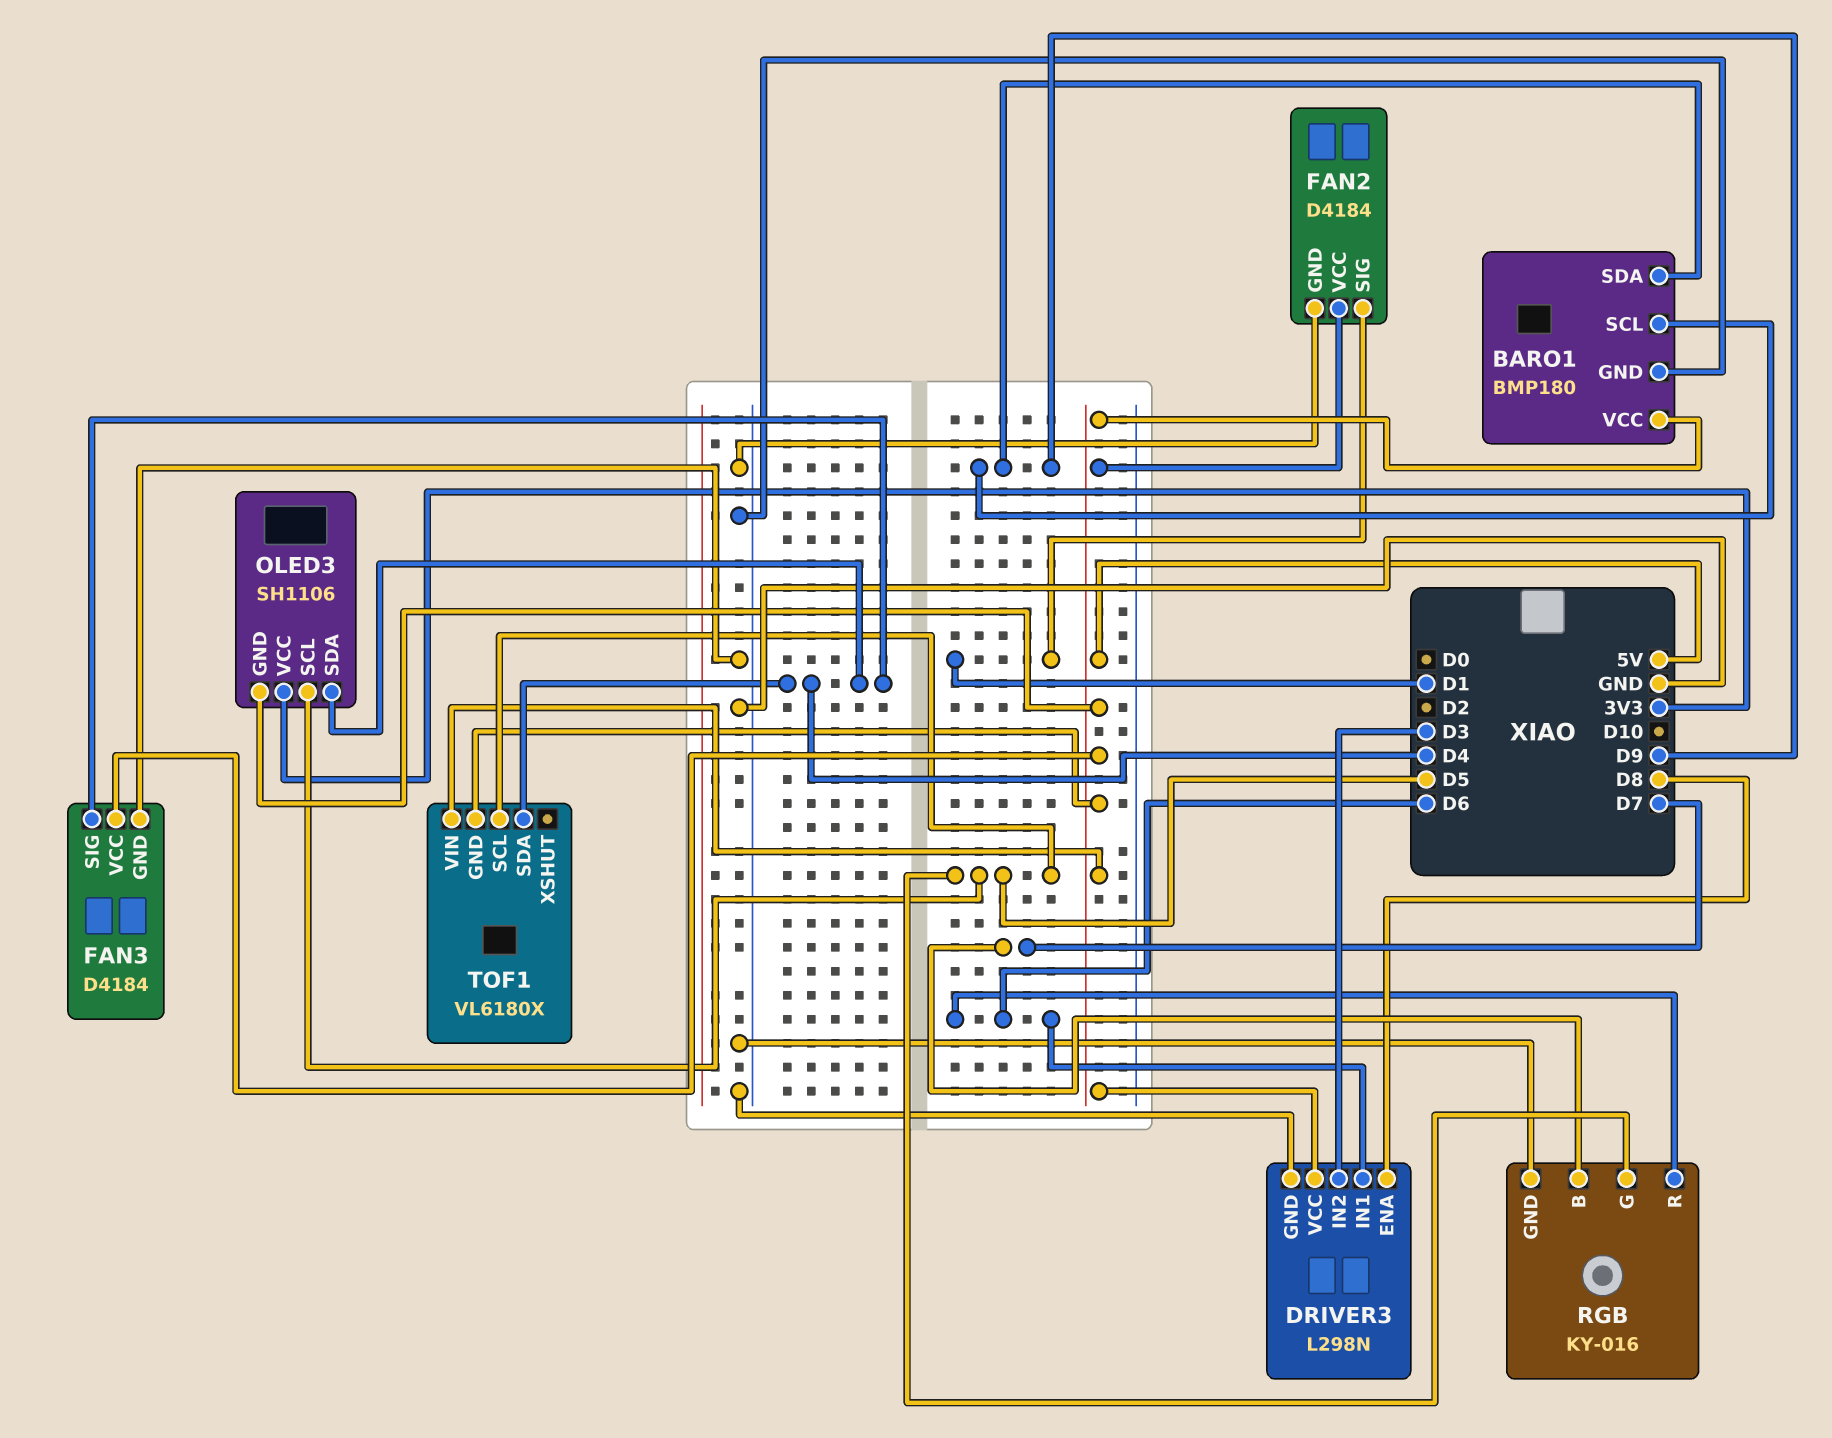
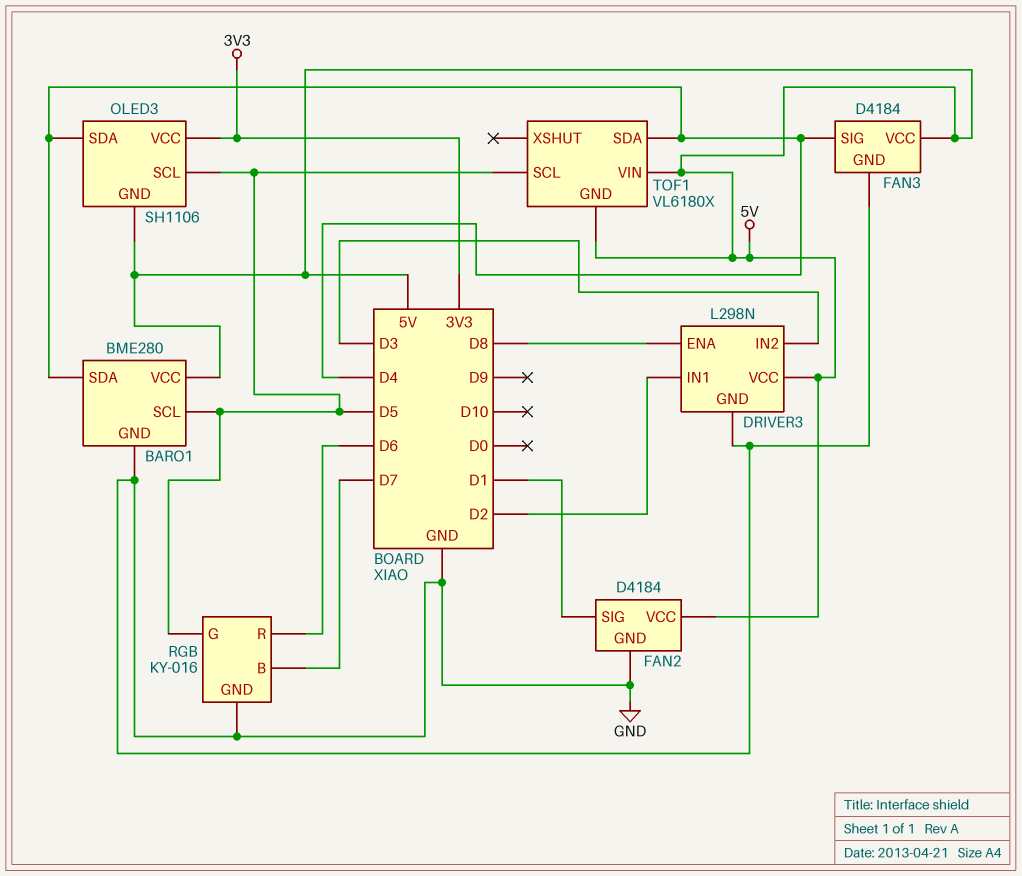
BARO1: BMP180 -> BME280
BARO1 pin SCL: D9 -> D5
BARO1 pin SDA: D9 -> D4
DRIVER3 pin IN1: D6 -> D2

